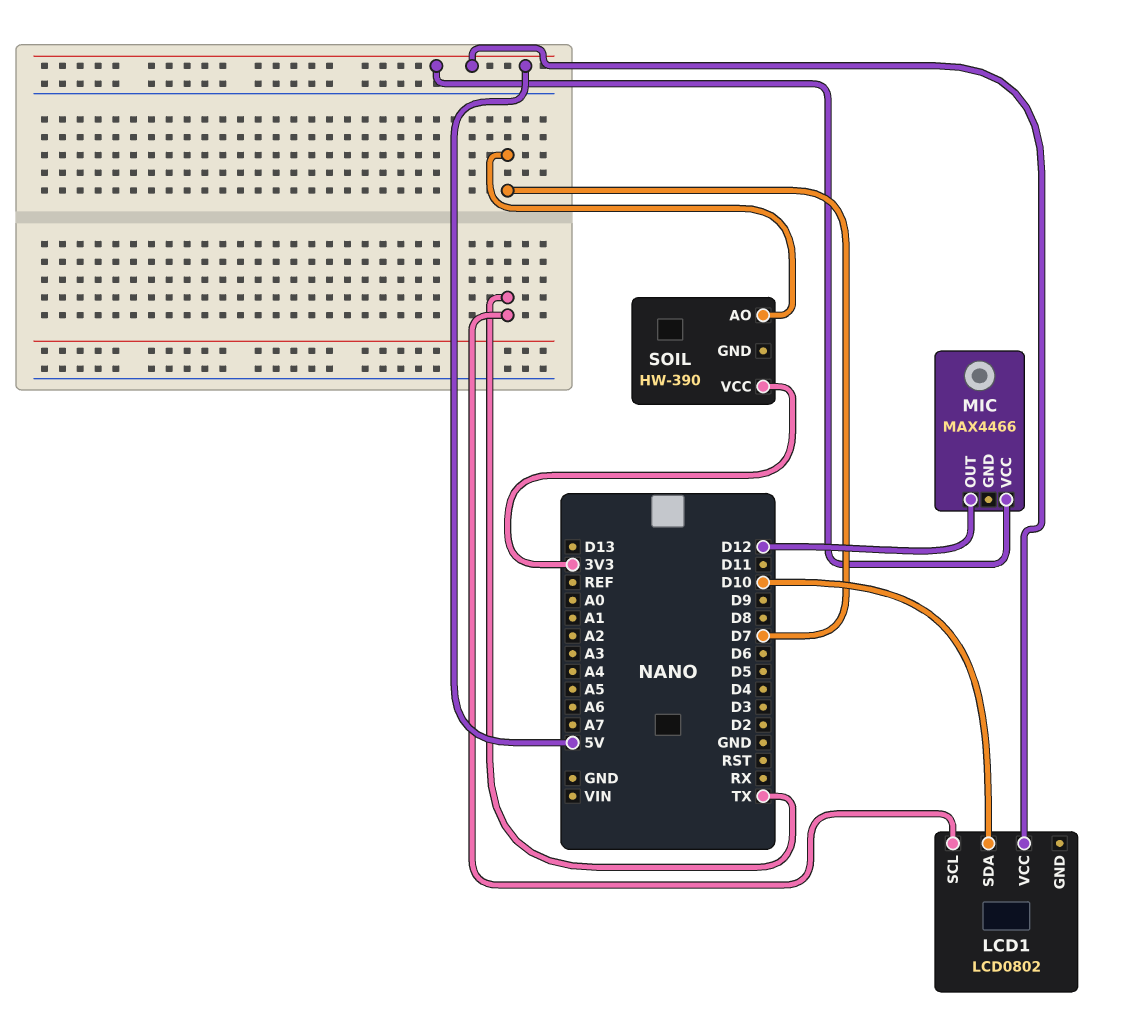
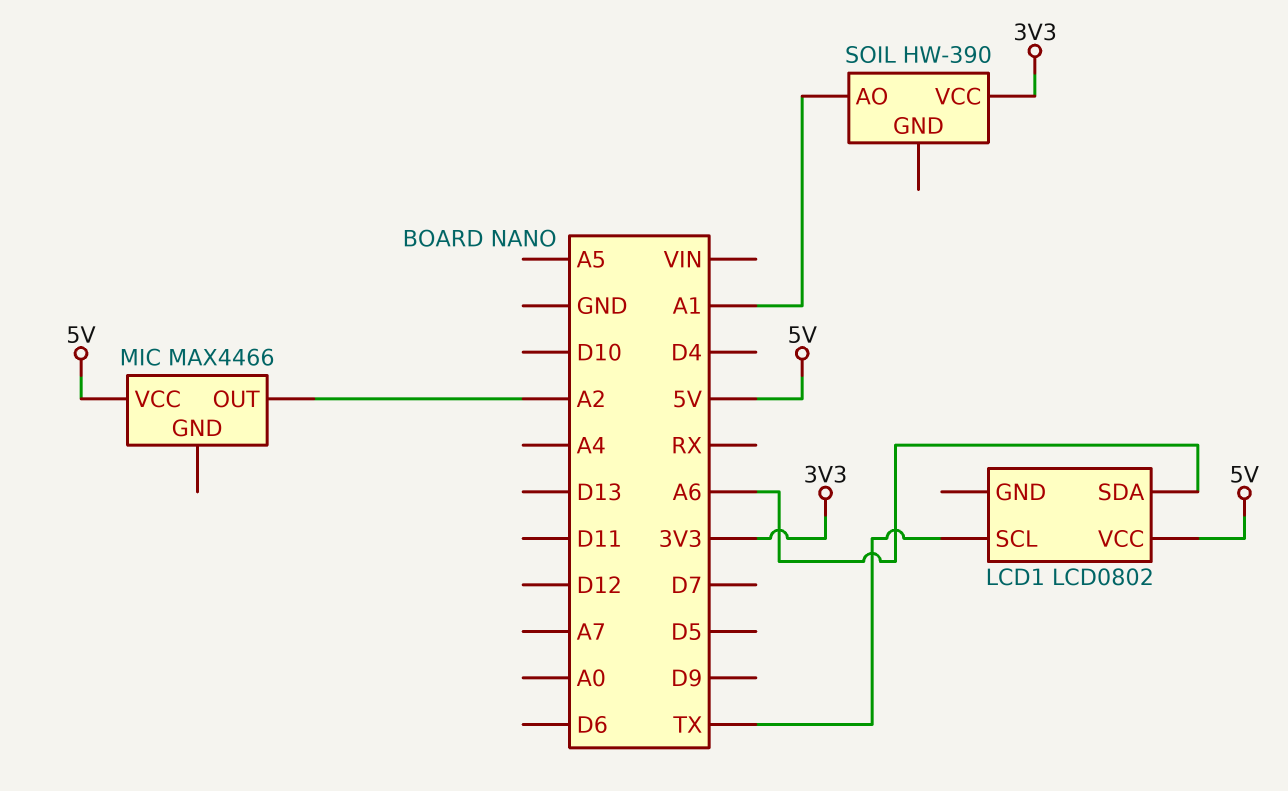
LCD1 pin SDA: D10 -> A6
MIC pin OUT: D12 -> A2
SOIL pin AO: D7 -> A1

